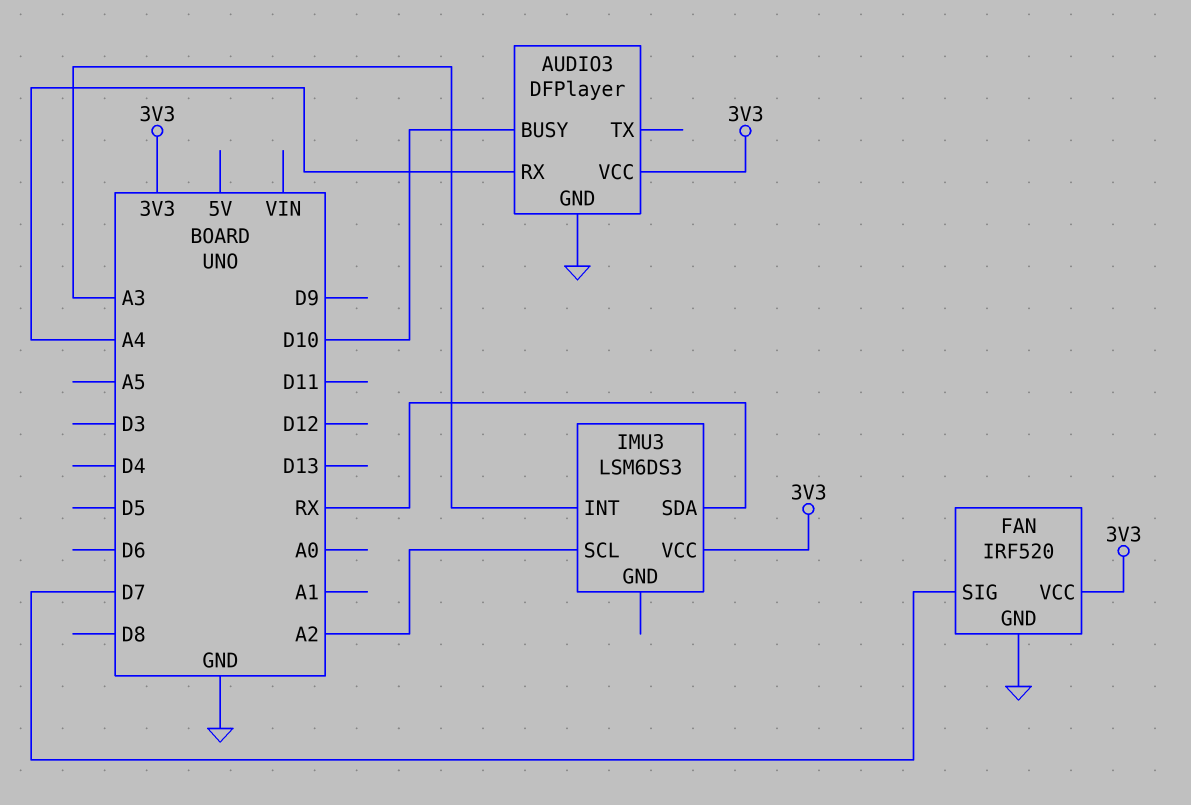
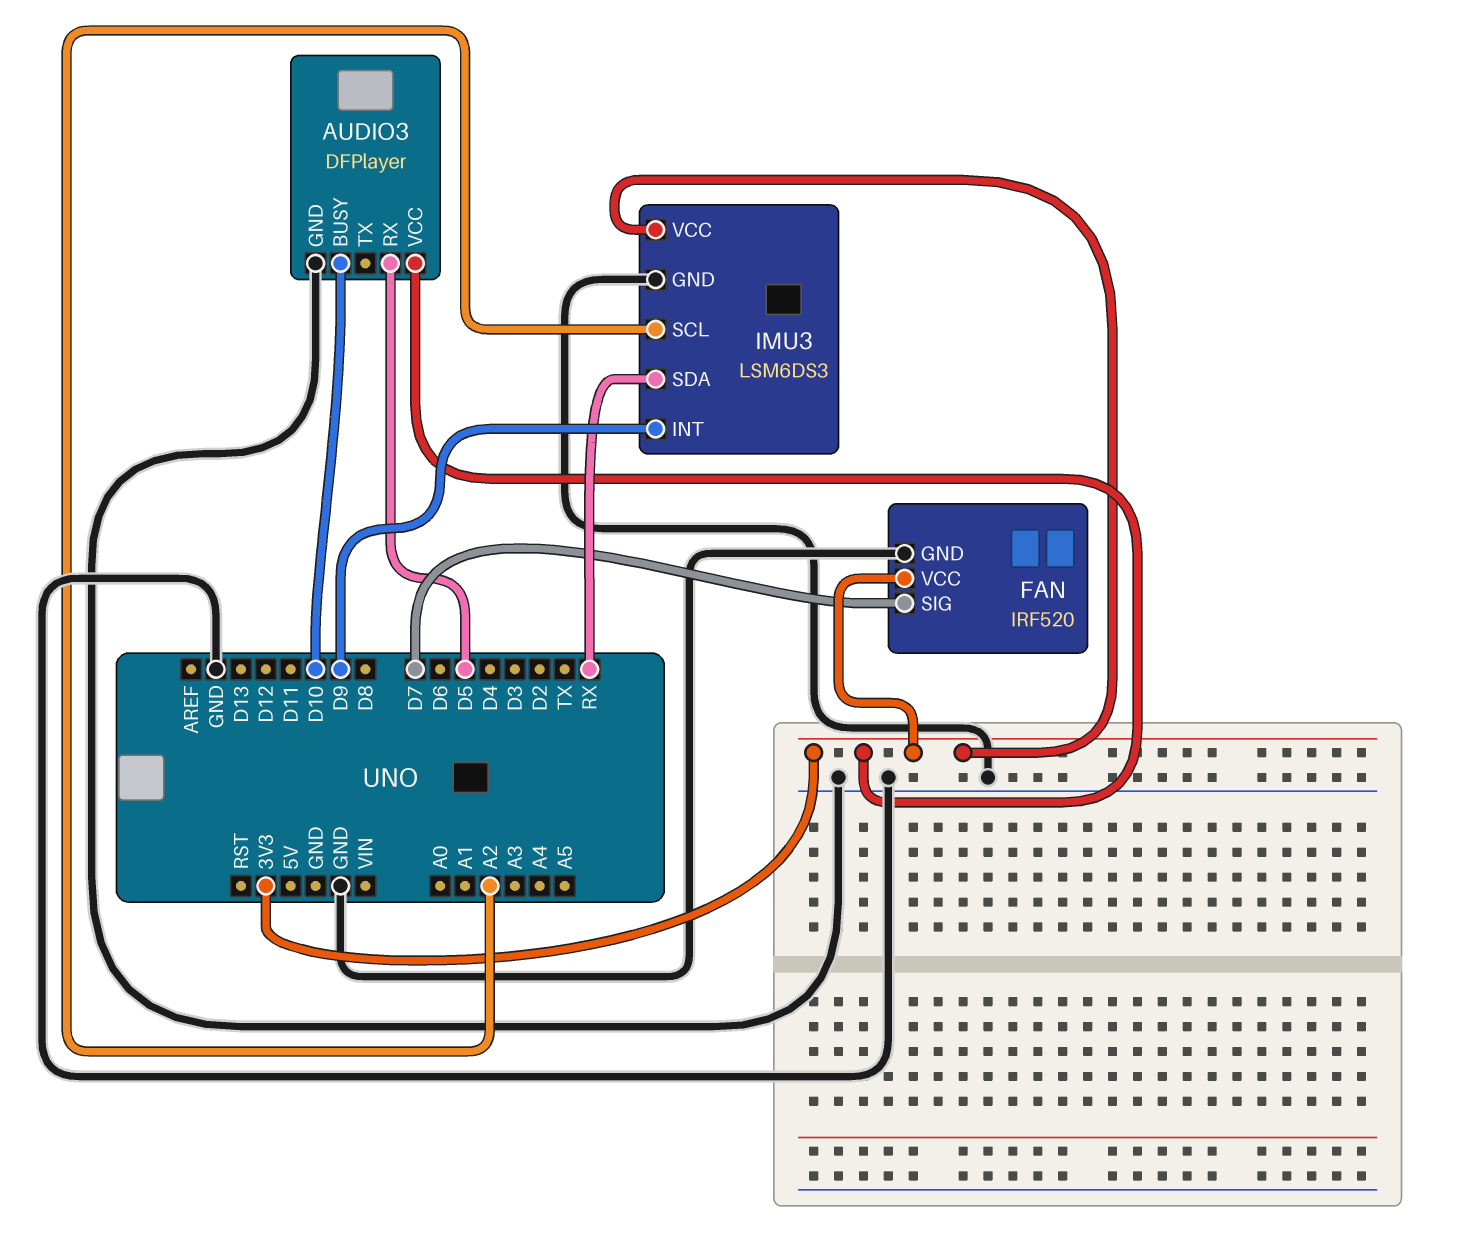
AUDIO3 pin RX: A4 -> D5
IMU3 pin GND: none -> GND
IMU3 pin INT: A3 -> D9

